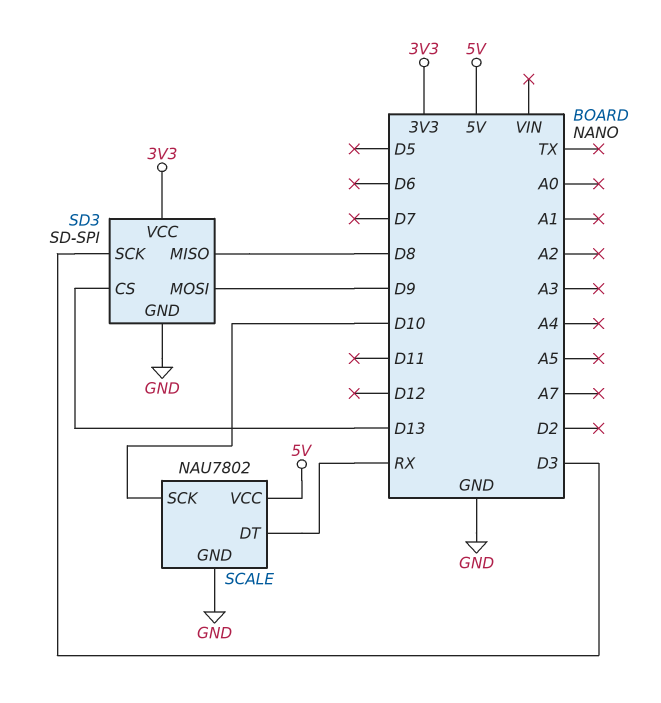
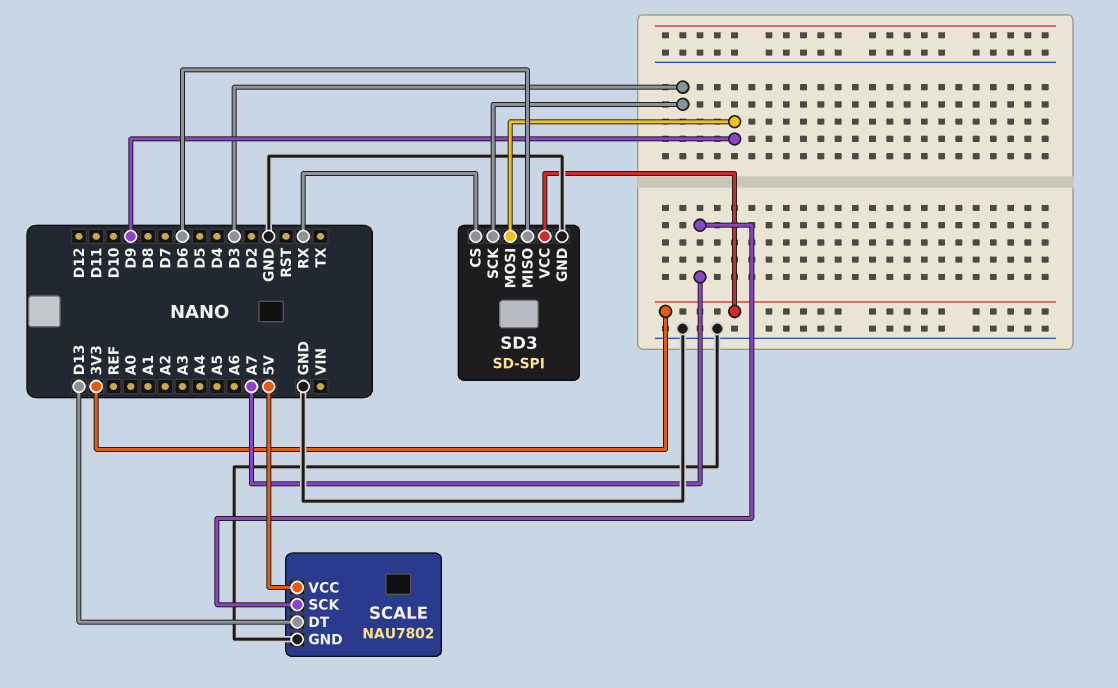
SCALE pin DT: RX -> D13
SCALE pin SCK: D10 -> A7
SD3 pin CS: D13 -> RX
SD3 pin MISO: D8 -> D6

